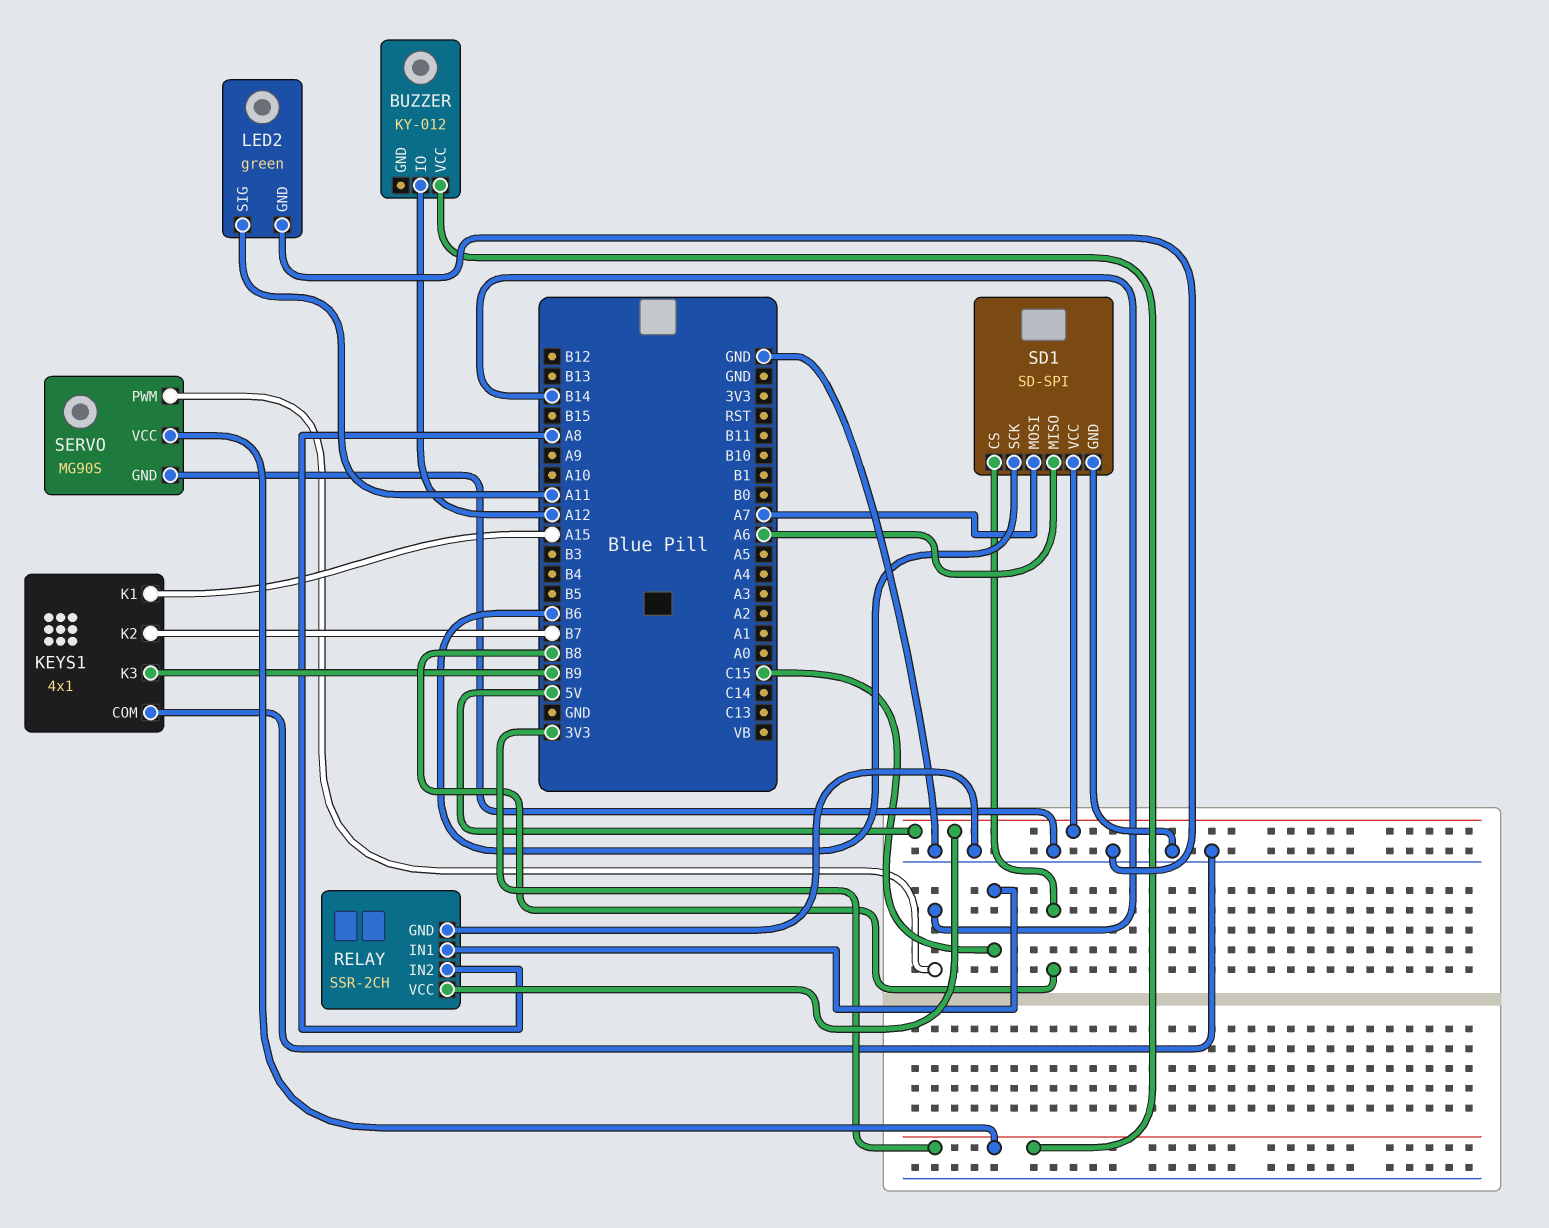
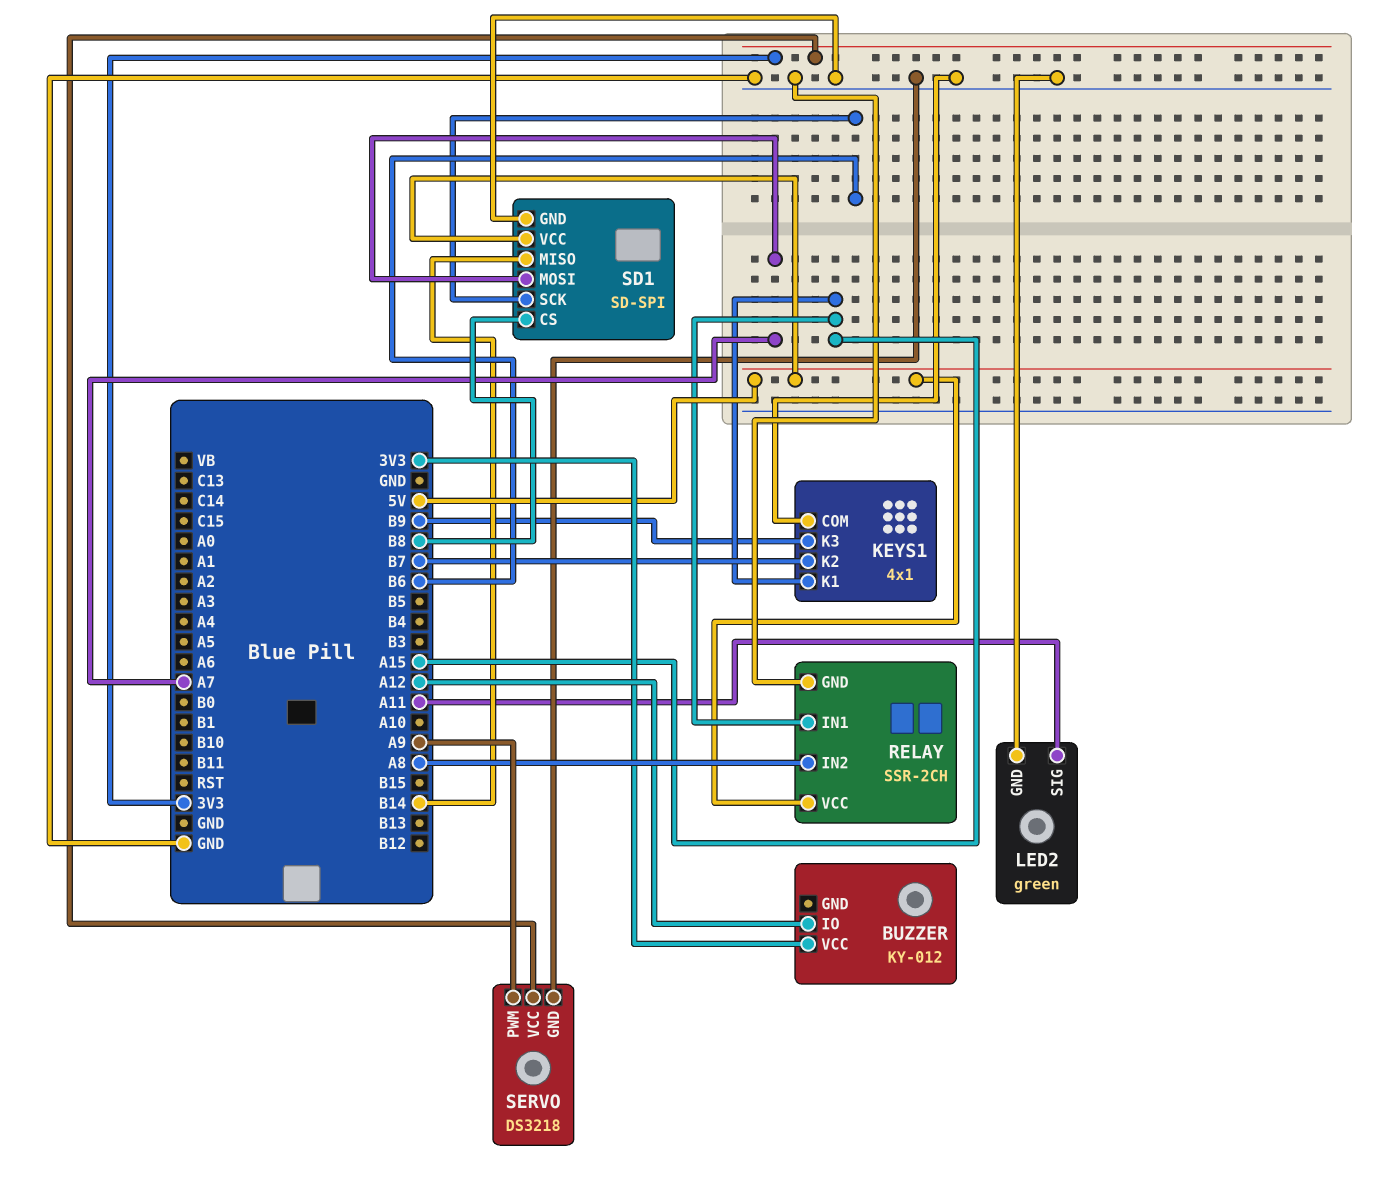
RELAY pin IN1: C15 -> A15
SD1 pin MISO: A6 -> B14
SERVO: MG90S -> DS3218
SERVO pin PWM: B14 -> A9

